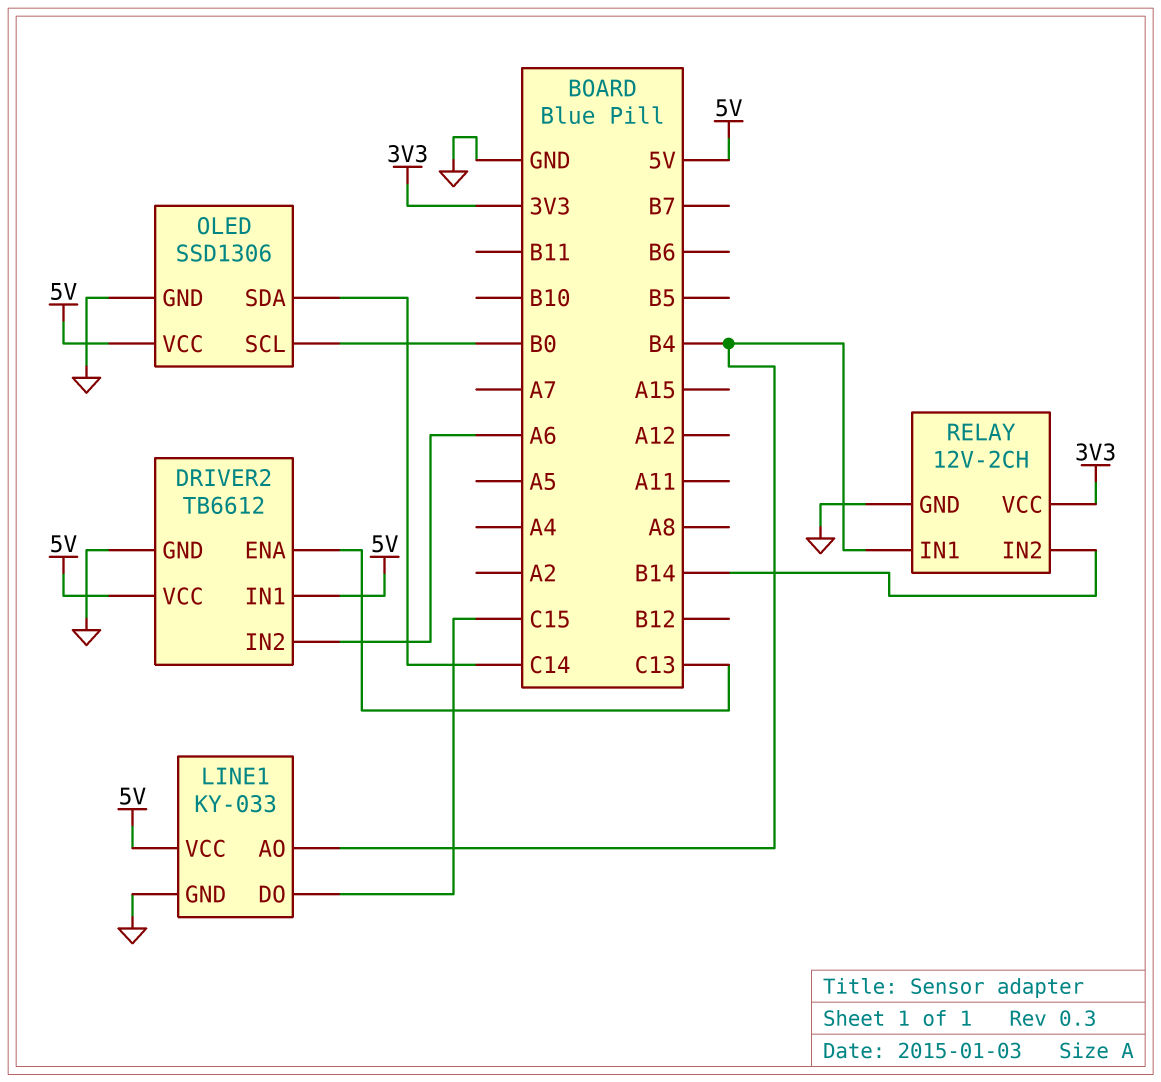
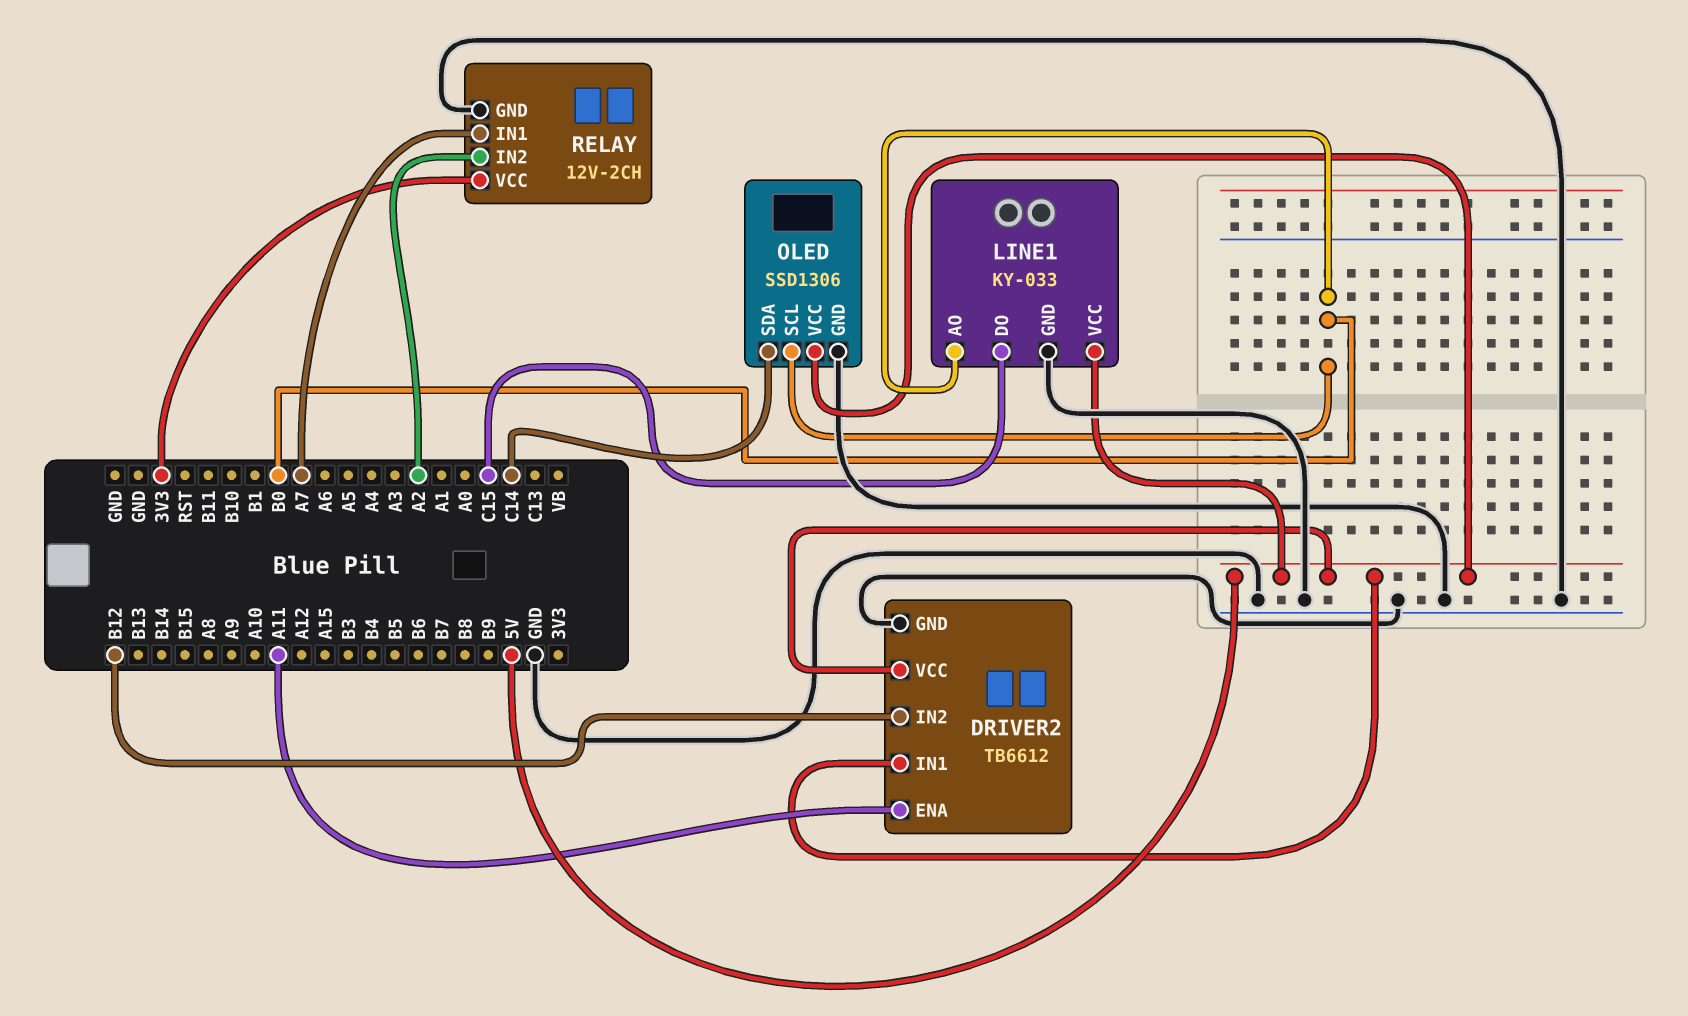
DRIVER2 pin ENA: C13 -> A11
DRIVER2 pin IN2: A6 -> B12
LINE1 pin AO: B4 -> B0
RELAY pin IN1: B4 -> A7
RELAY pin IN2: B14 -> A2

